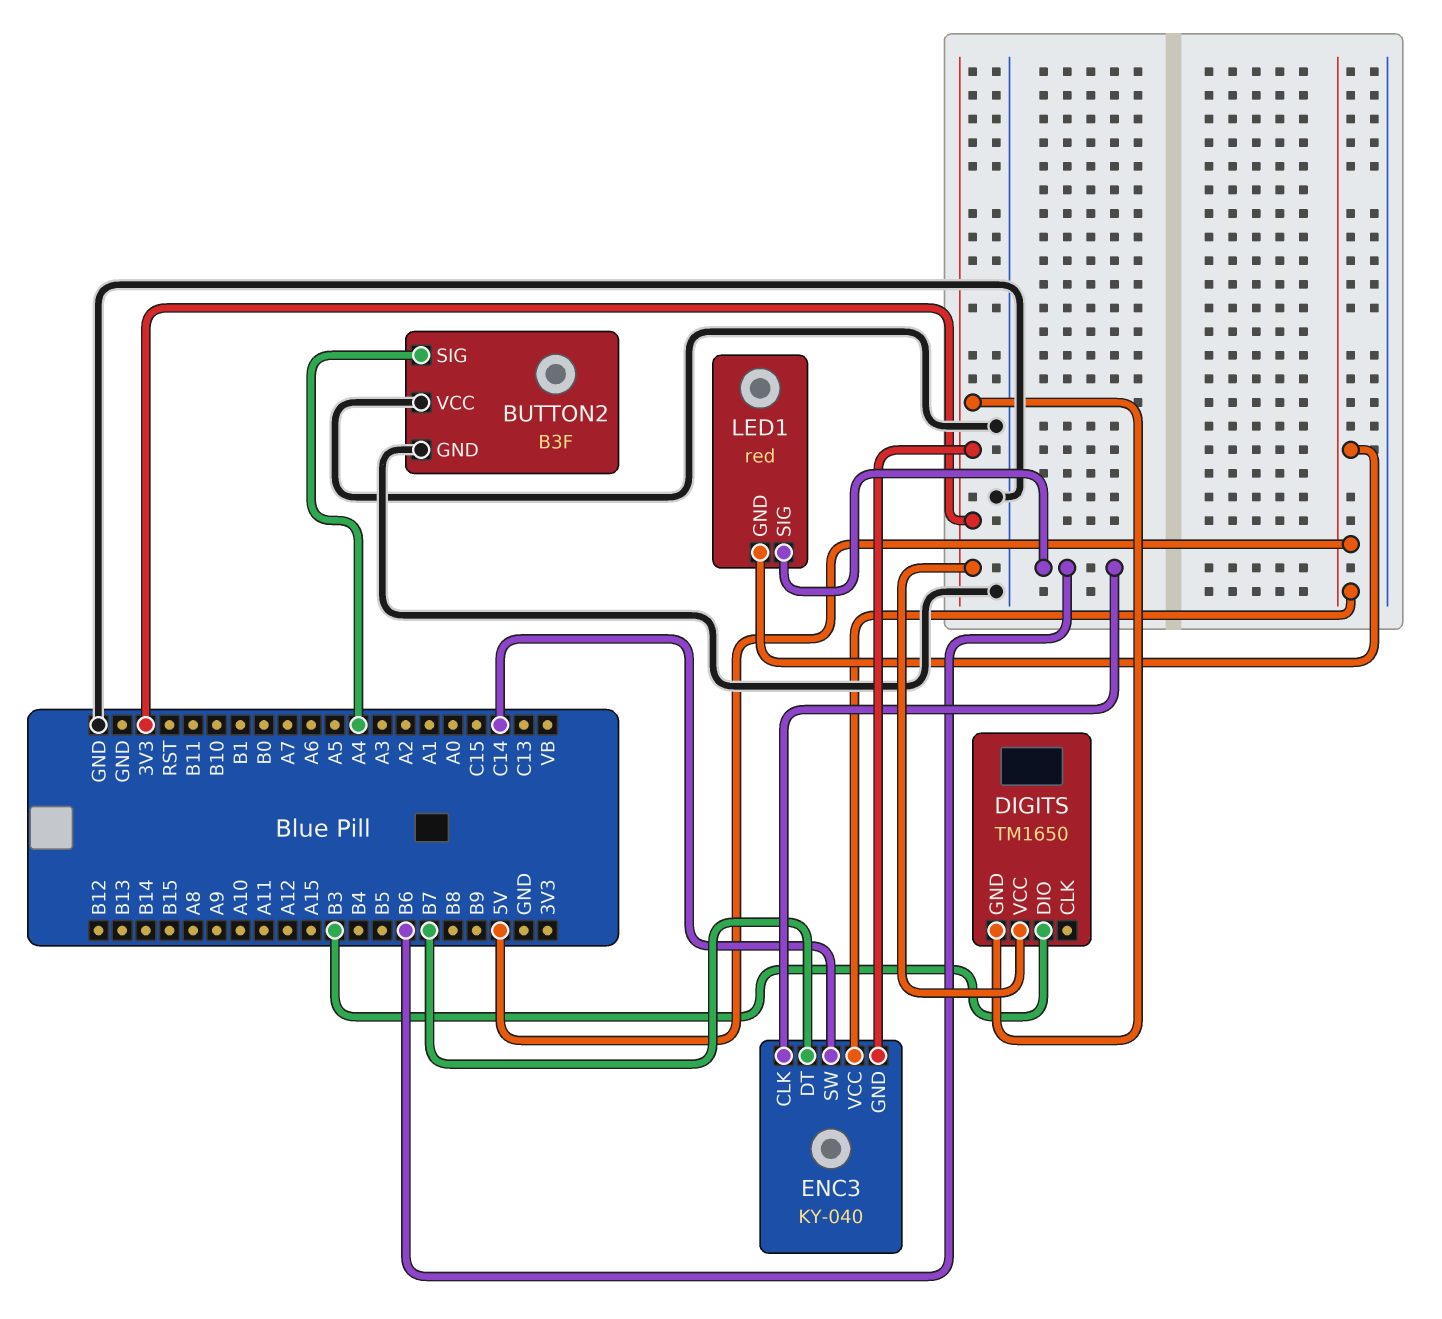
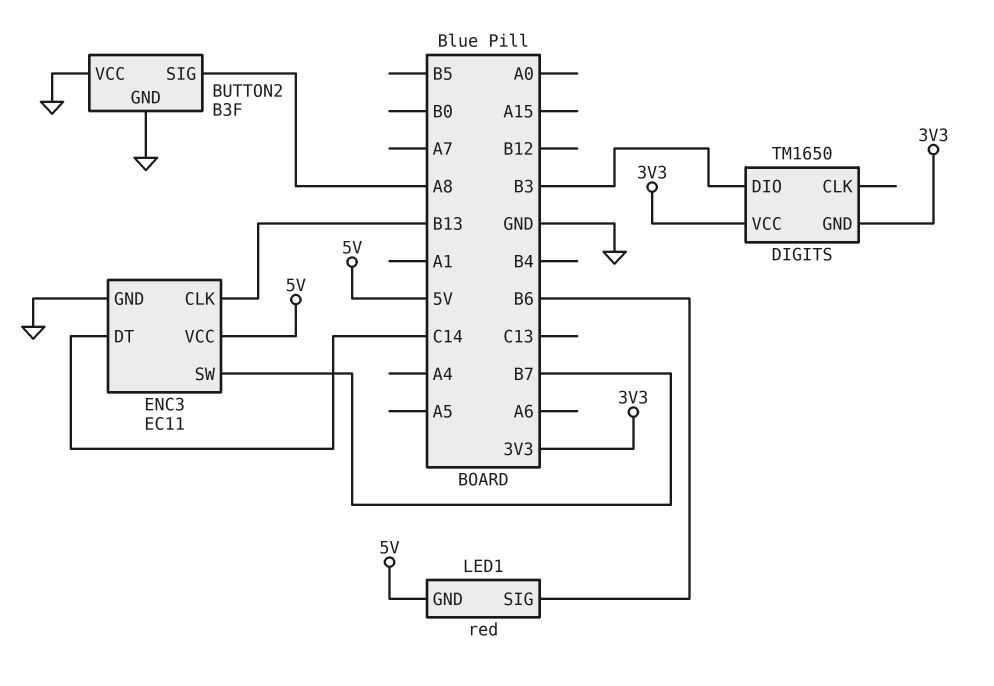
BUTTON2 pin SIG: A4 -> A8
ENC3: KY-040 -> EC11
ENC3 pin CLK: B6 -> B13
ENC3 pin DT: B7 -> C14
ENC3 pin GND: 3V3 -> GND
ENC3 pin SW: C14 -> B7

